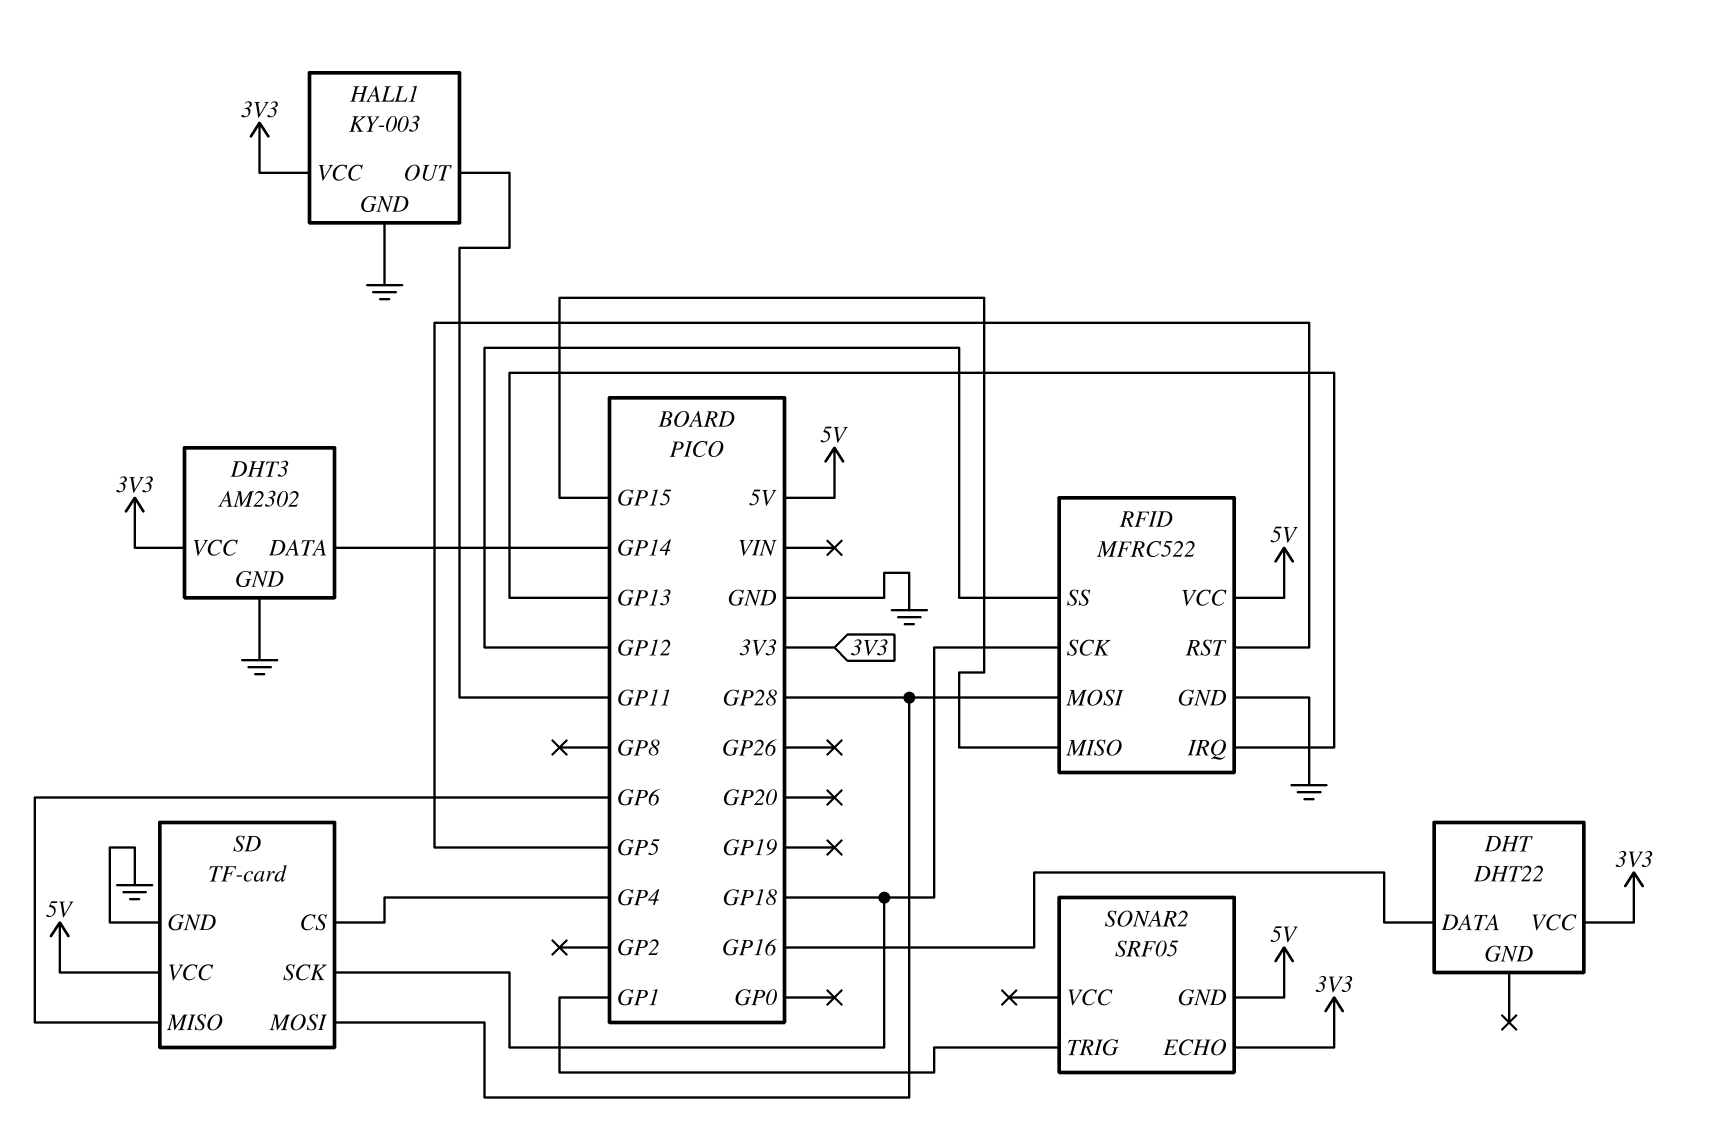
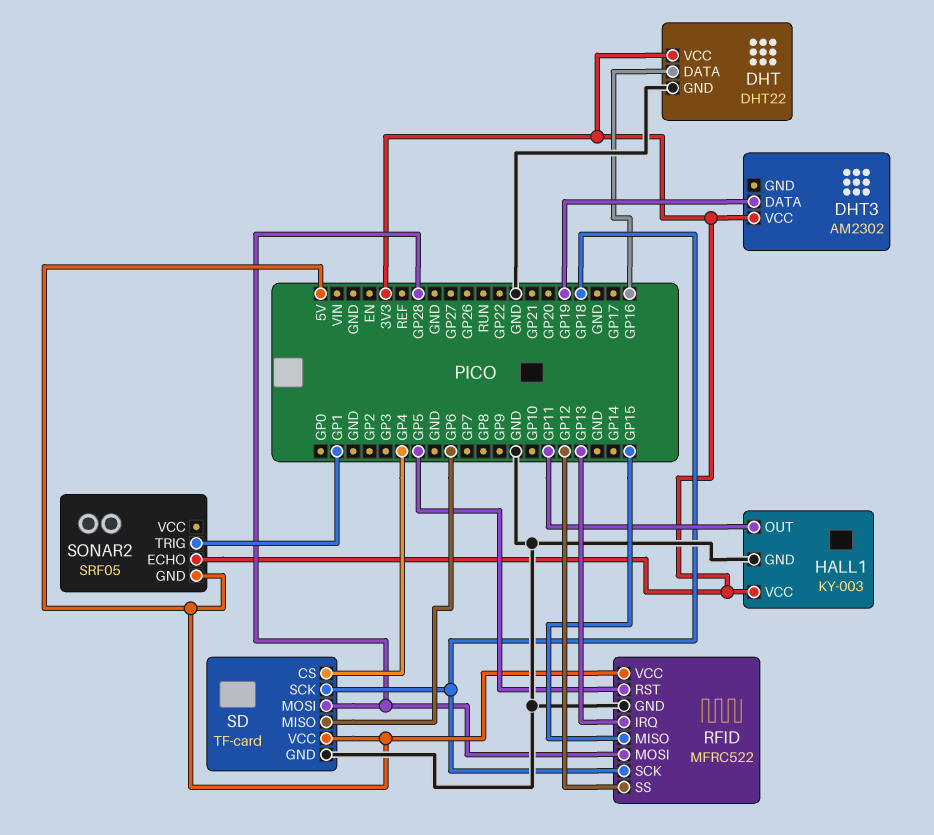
DHT pin GND: none -> GND
DHT3 pin DATA: GP14 -> GP19
DHT3 pin GND: GND -> none

